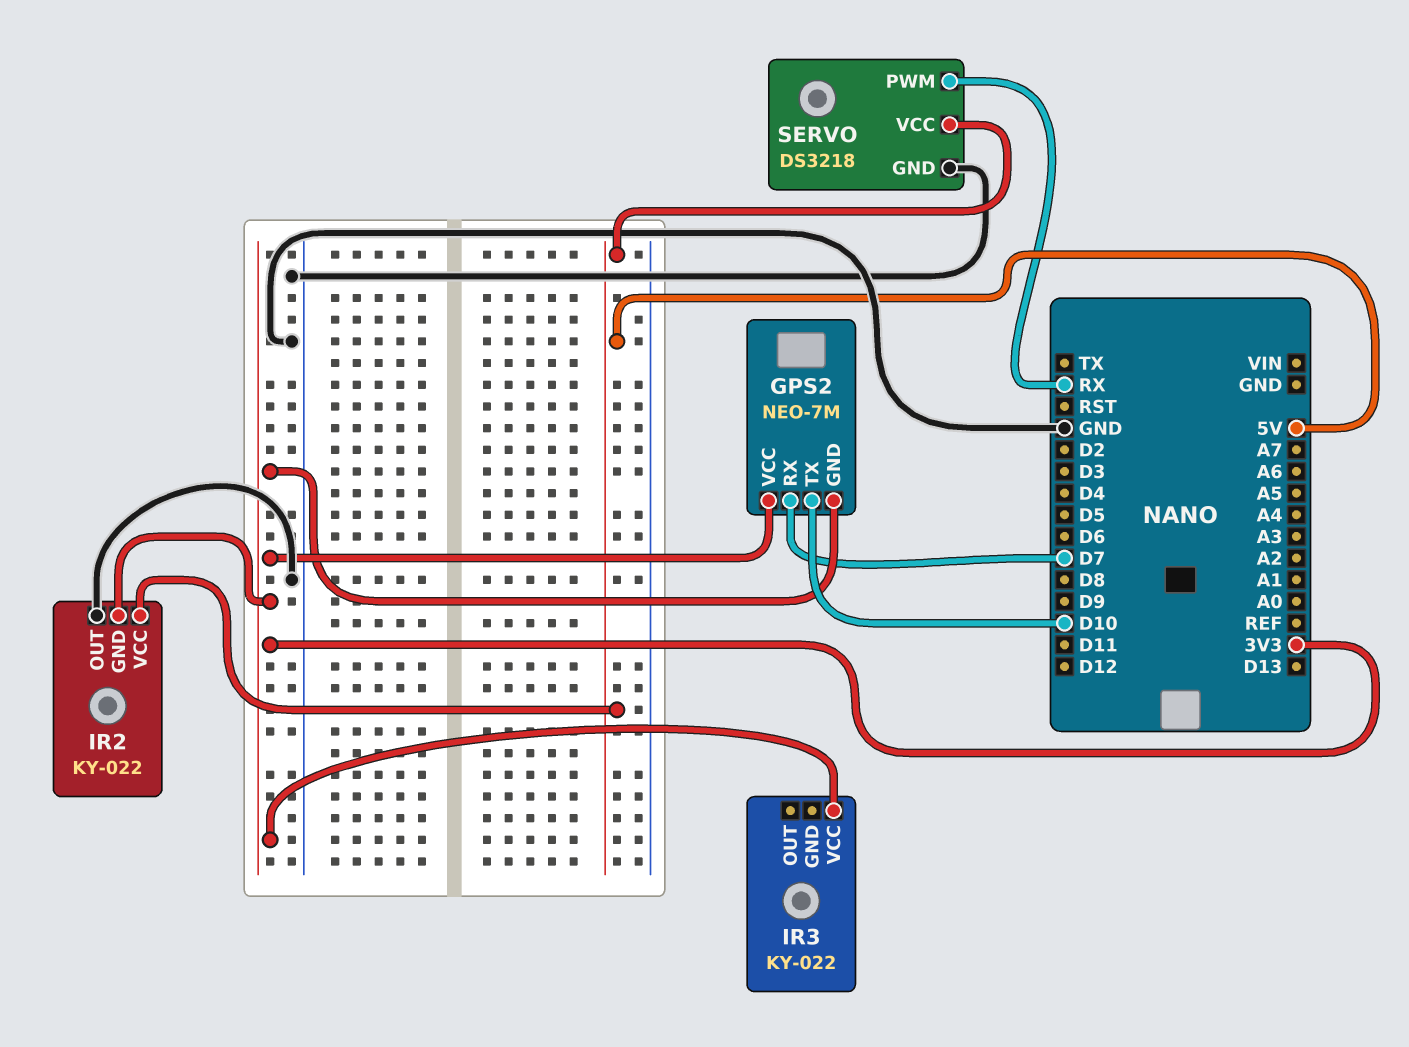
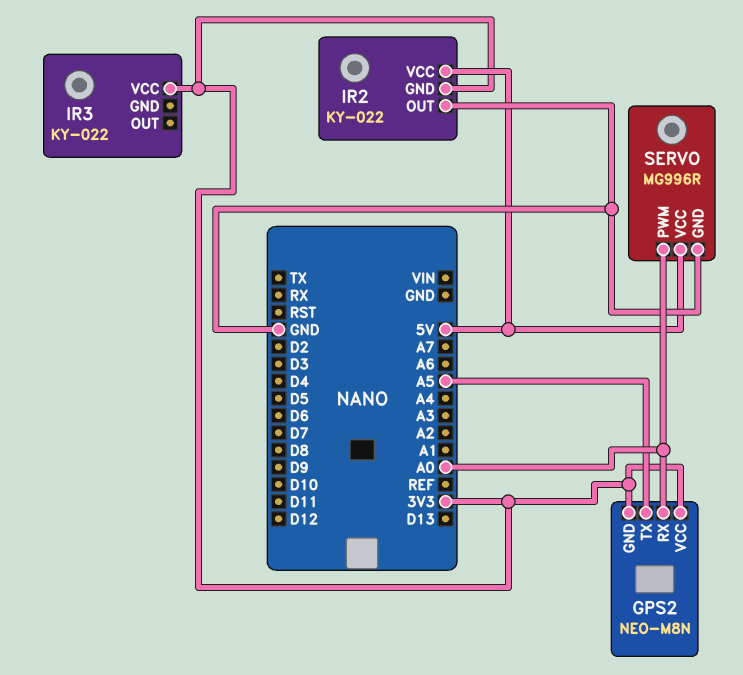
GPS2: NEO-7M -> NEO-M8N
GPS2 pin RX: D7 -> A0
GPS2 pin TX: D10 -> A5
SERVO: DS3218 -> MG996R
SERVO pin PWM: RX -> A0

